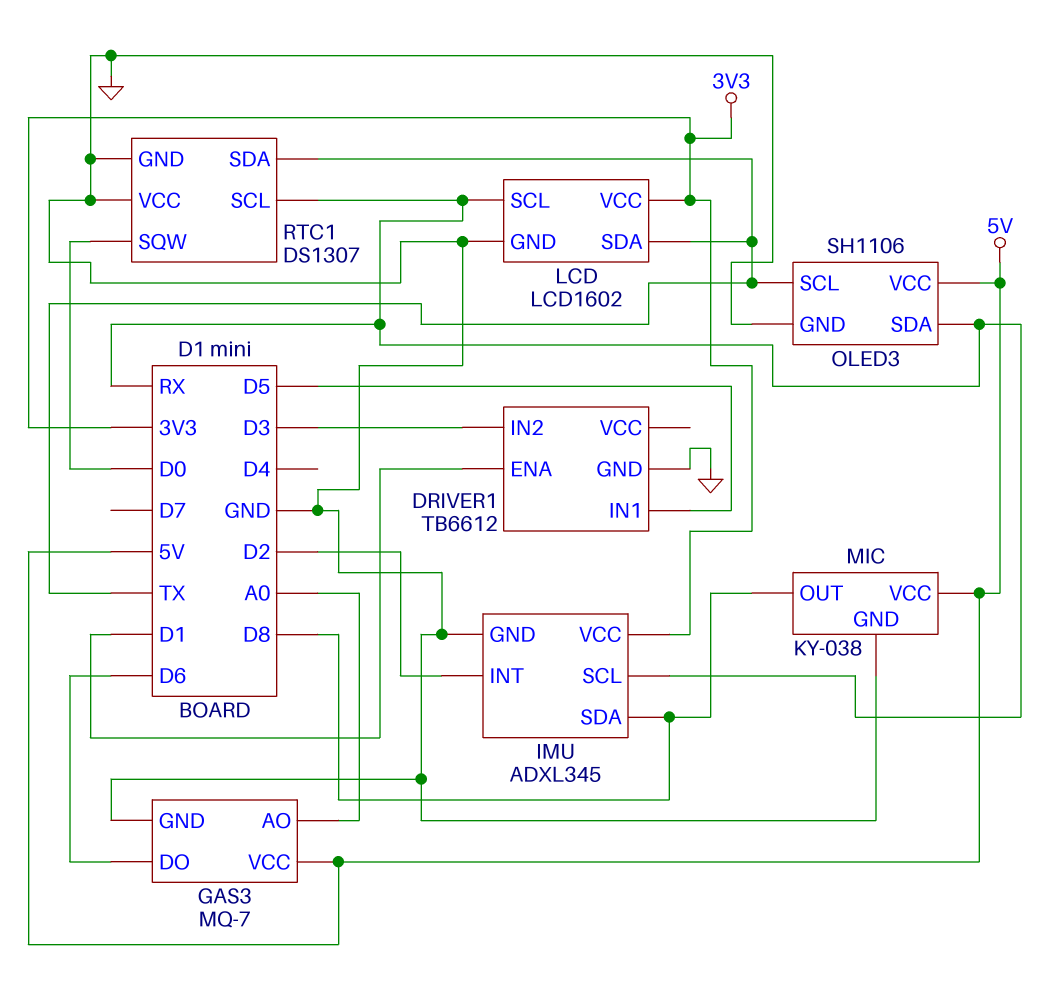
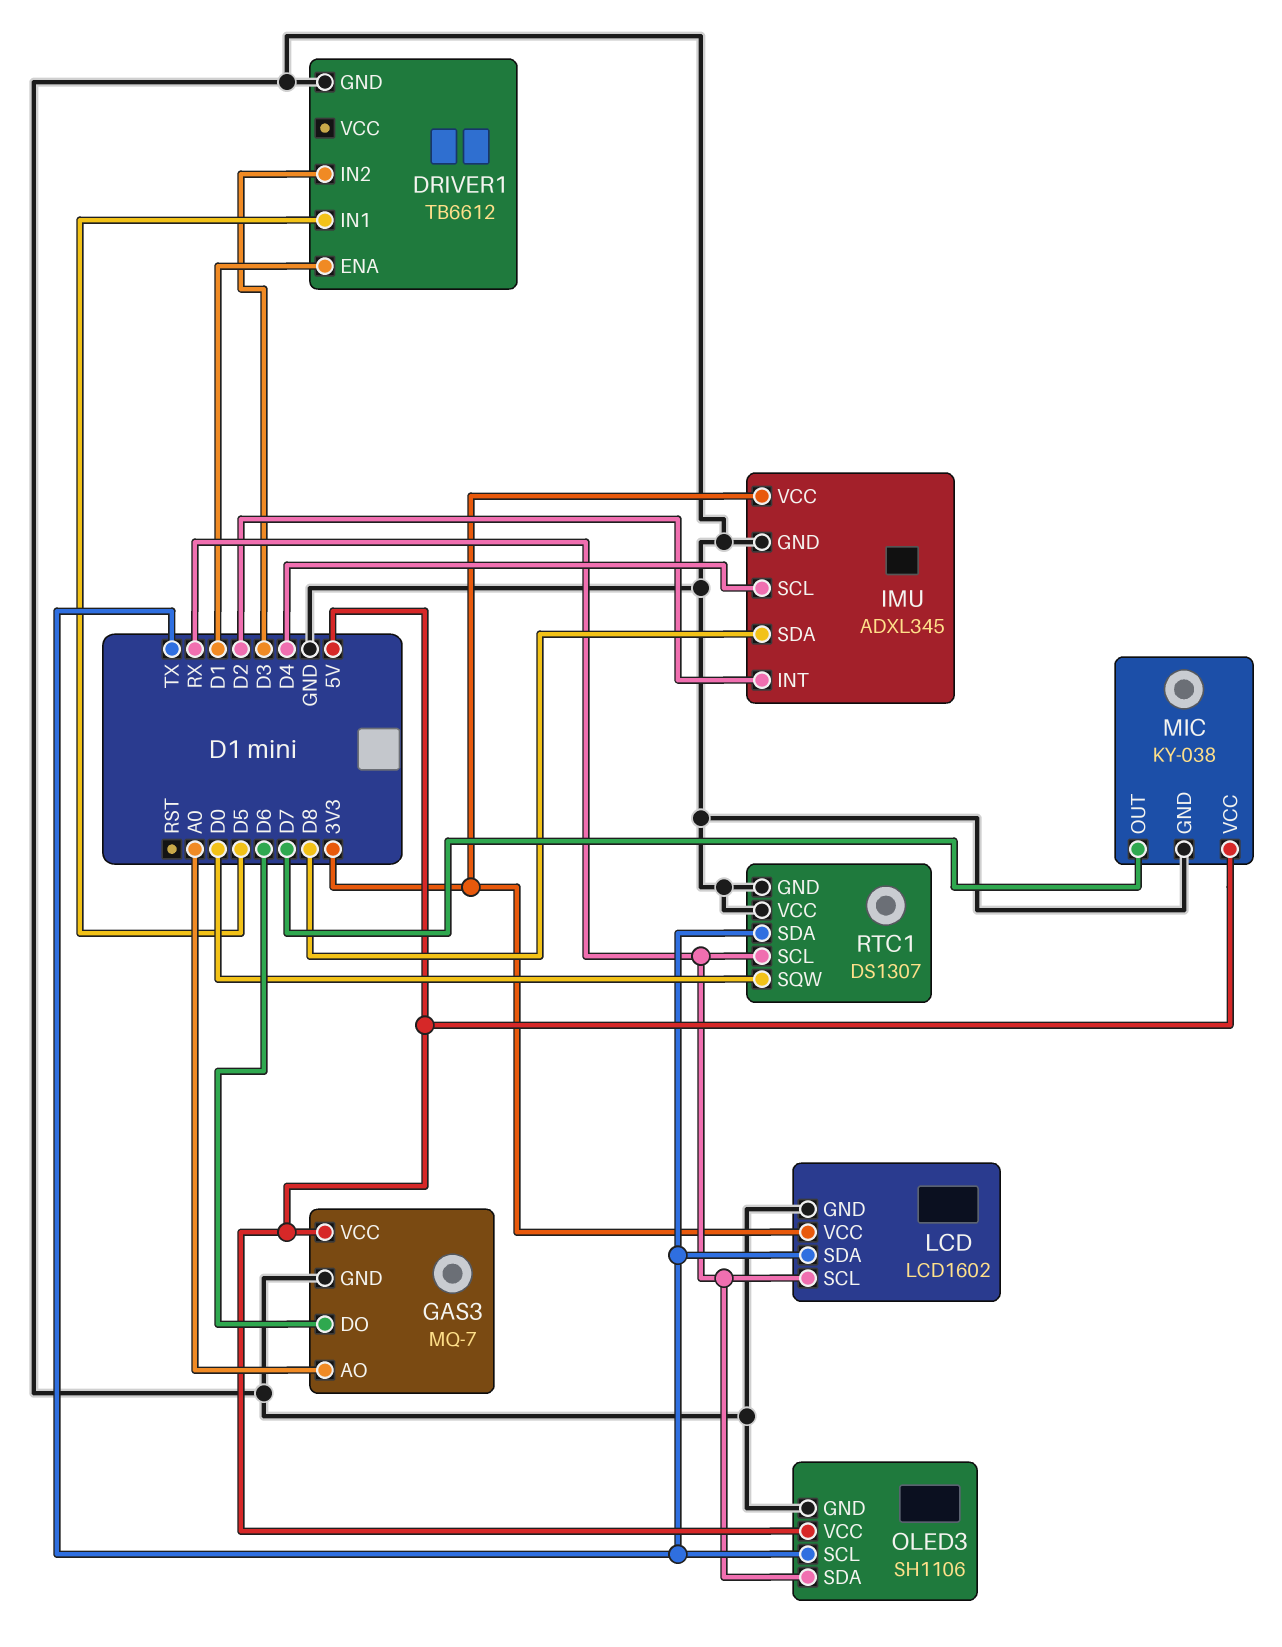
IMU pin SCL: RX -> D4
MIC pin OUT: D8 -> D7

